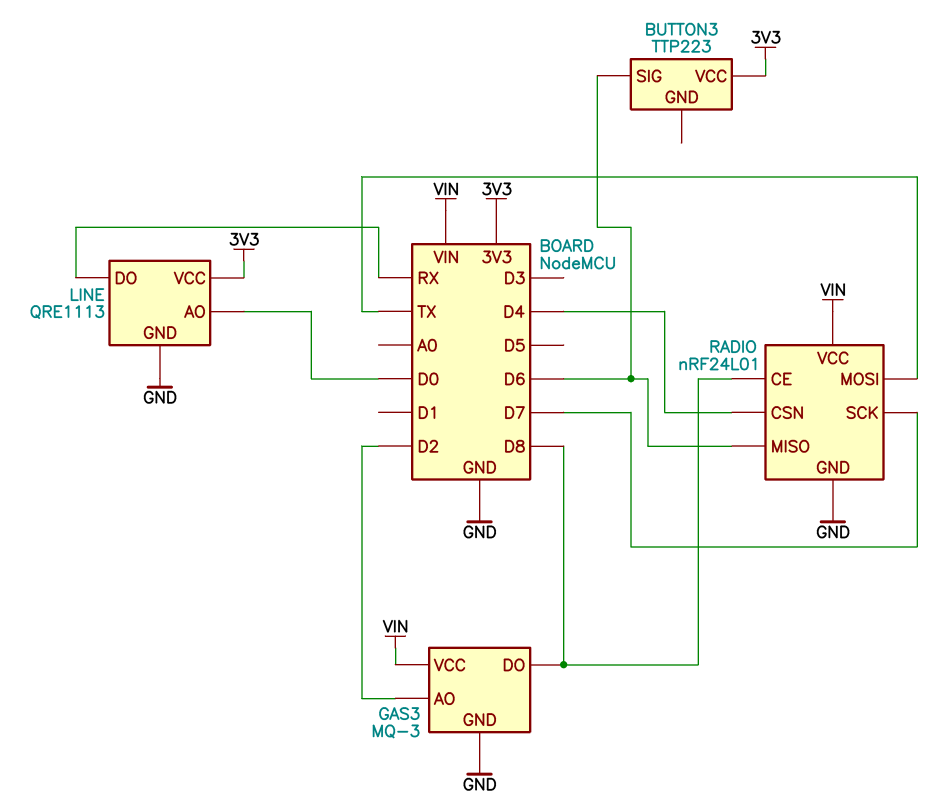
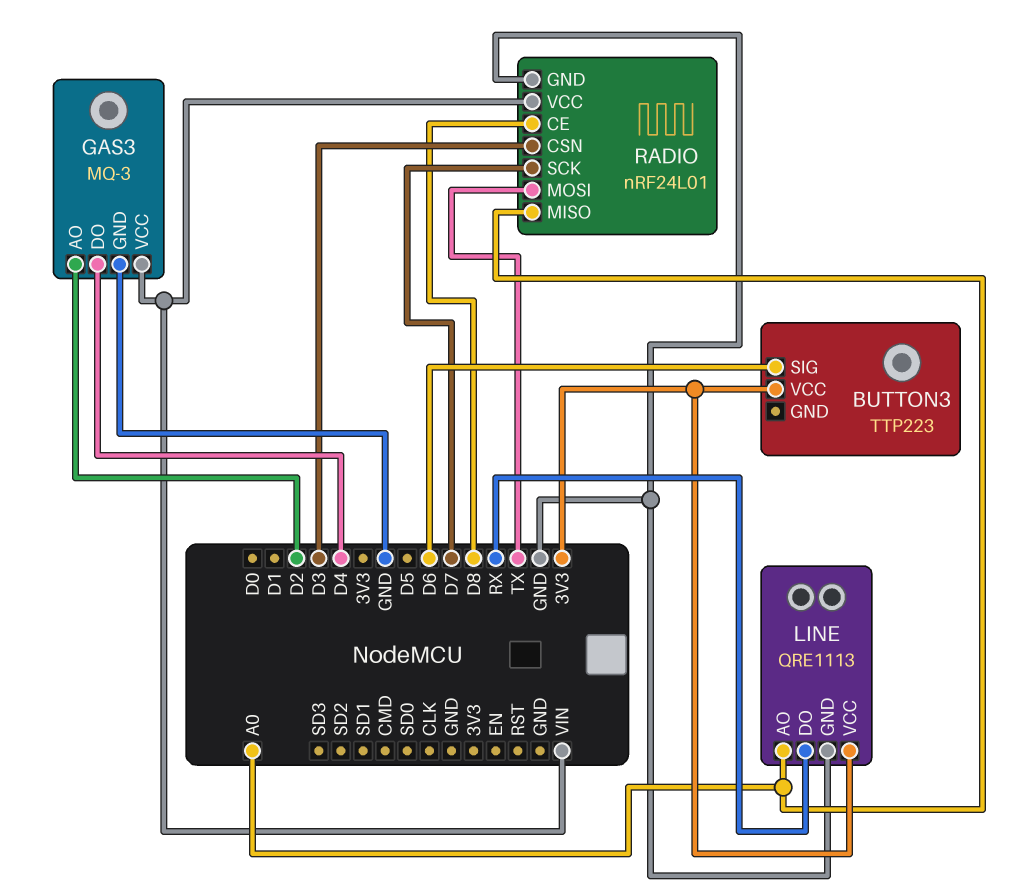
GAS3 pin DO: D8 -> D4
LINE pin AO: D0 -> A0
RADIO pin CSN: D4 -> D3
RADIO pin MISO: D6 -> A0

